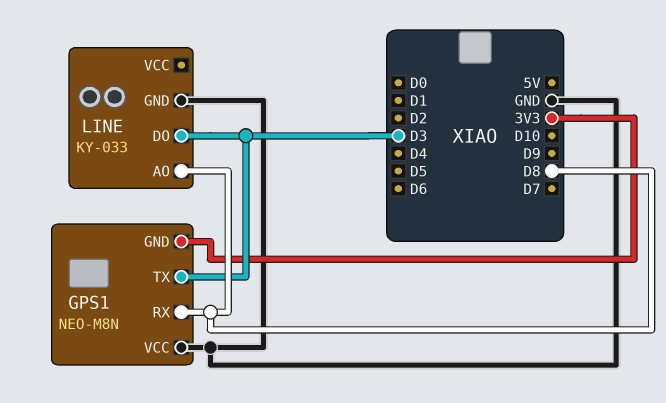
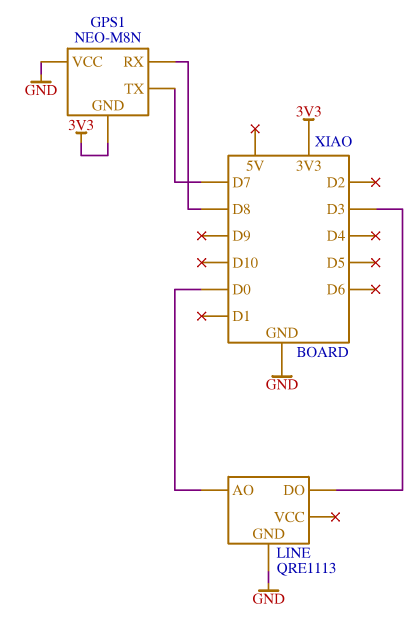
GPS1 pin TX: D3 -> D7
LINE: KY-033 -> QRE1113
LINE pin AO: D8 -> D0

